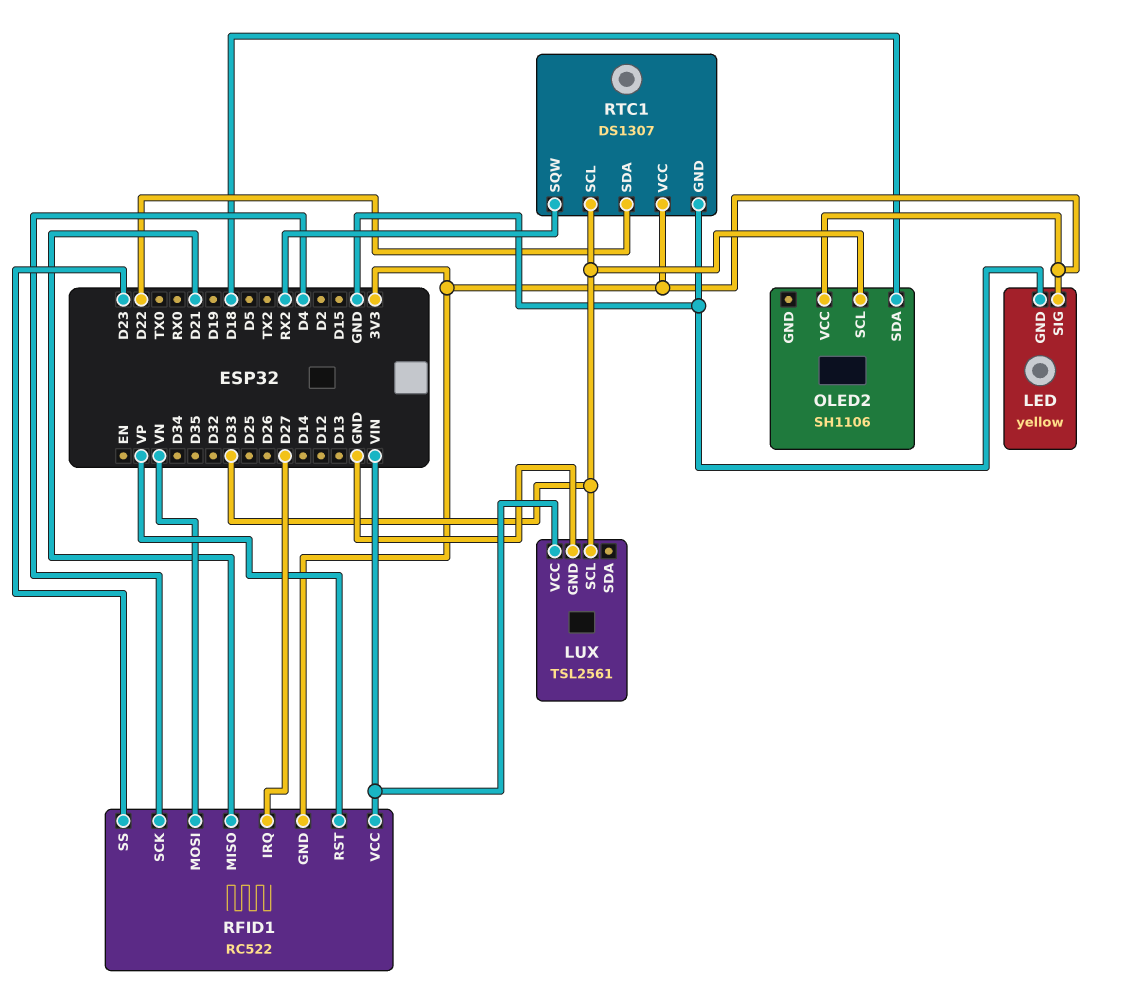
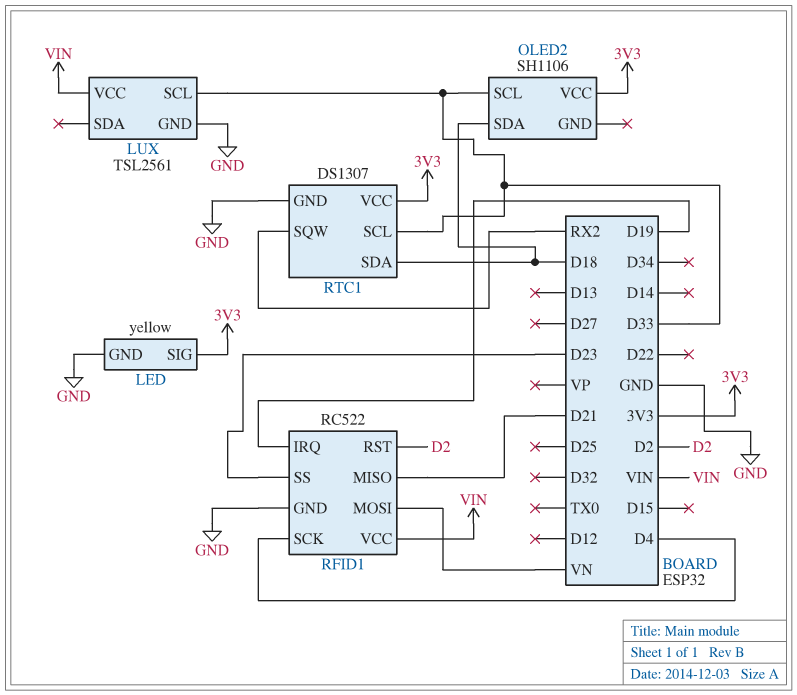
RFID1 pin GND: 3V3 -> GND
RFID1 pin IRQ: D27 -> D19
RFID1 pin RST: VP -> D2
RTC1 pin SDA: D22 -> D18

